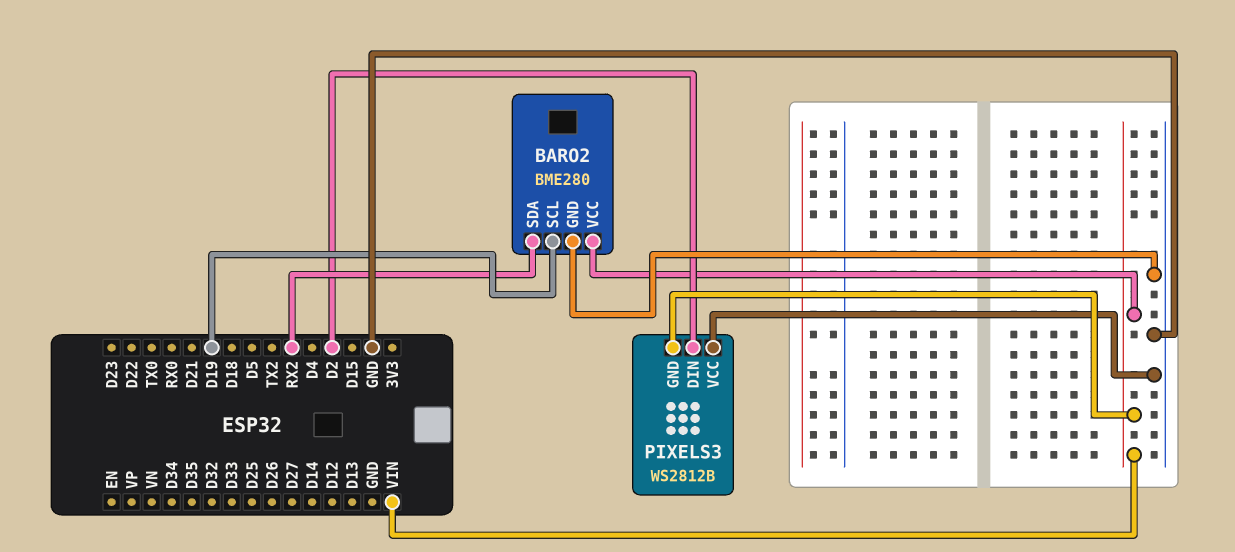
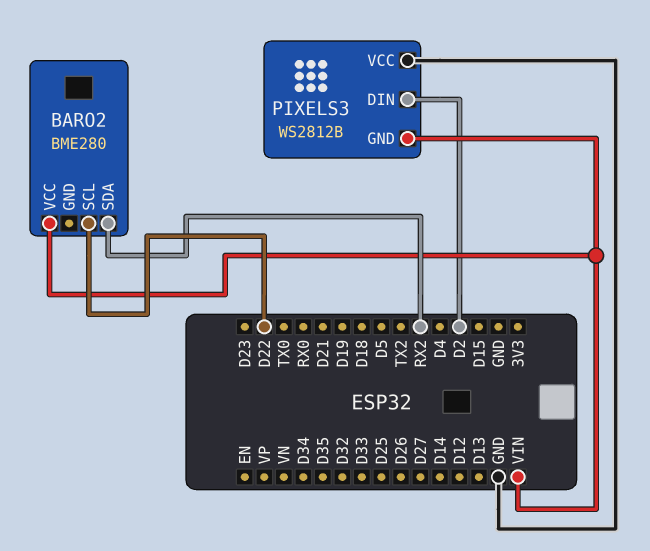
BARO2 pin GND: GND -> none
BARO2 pin SCL: D19 -> D22

